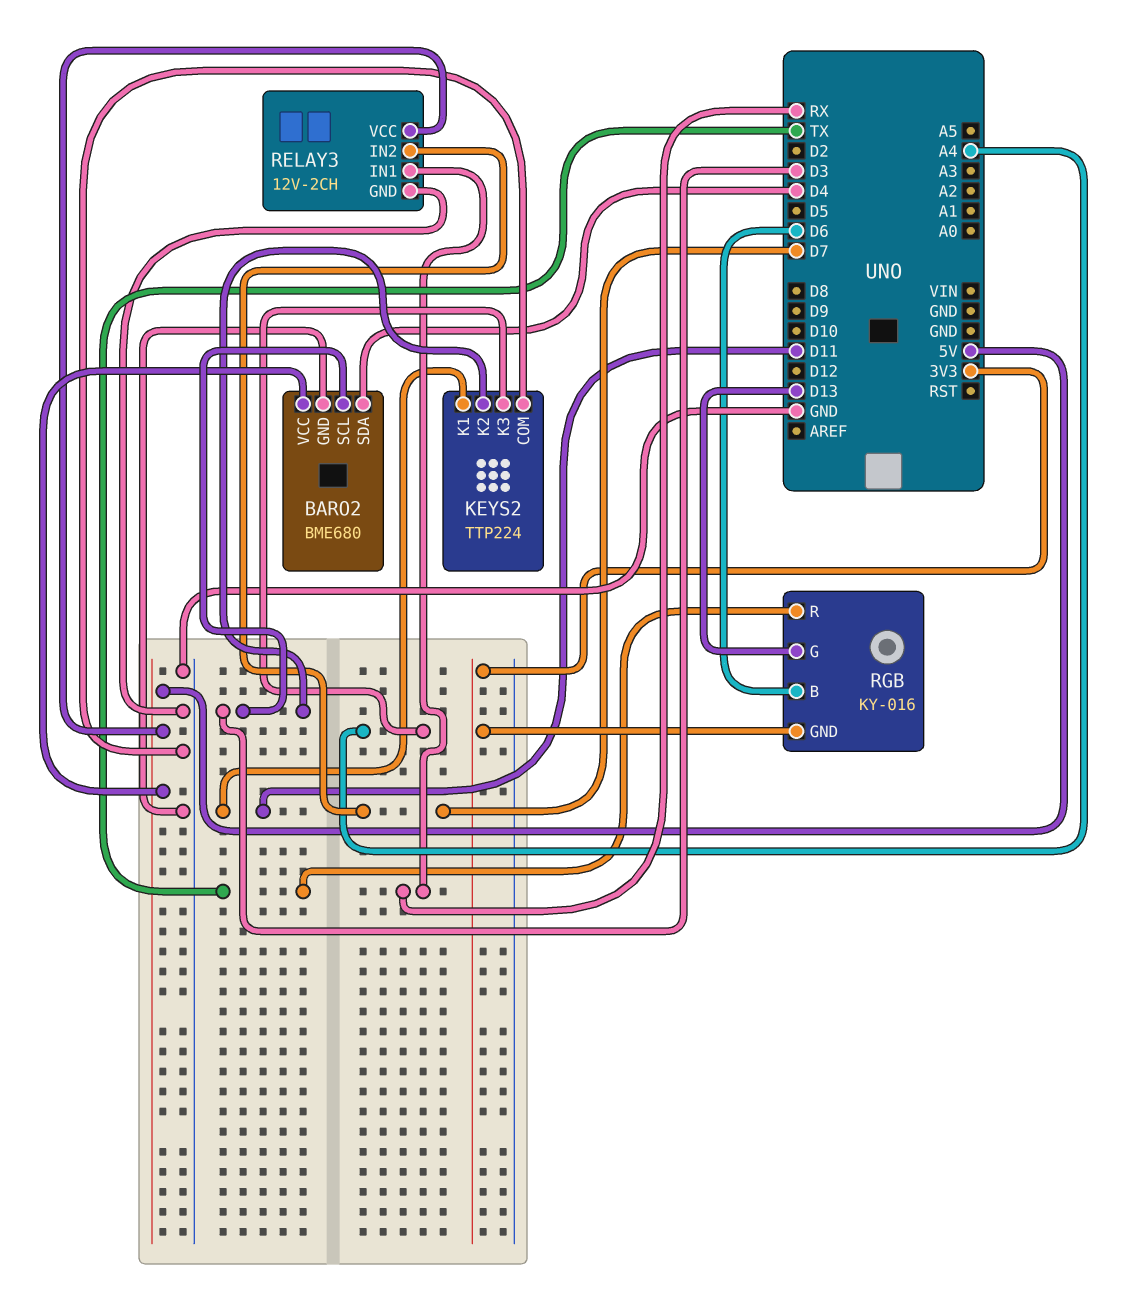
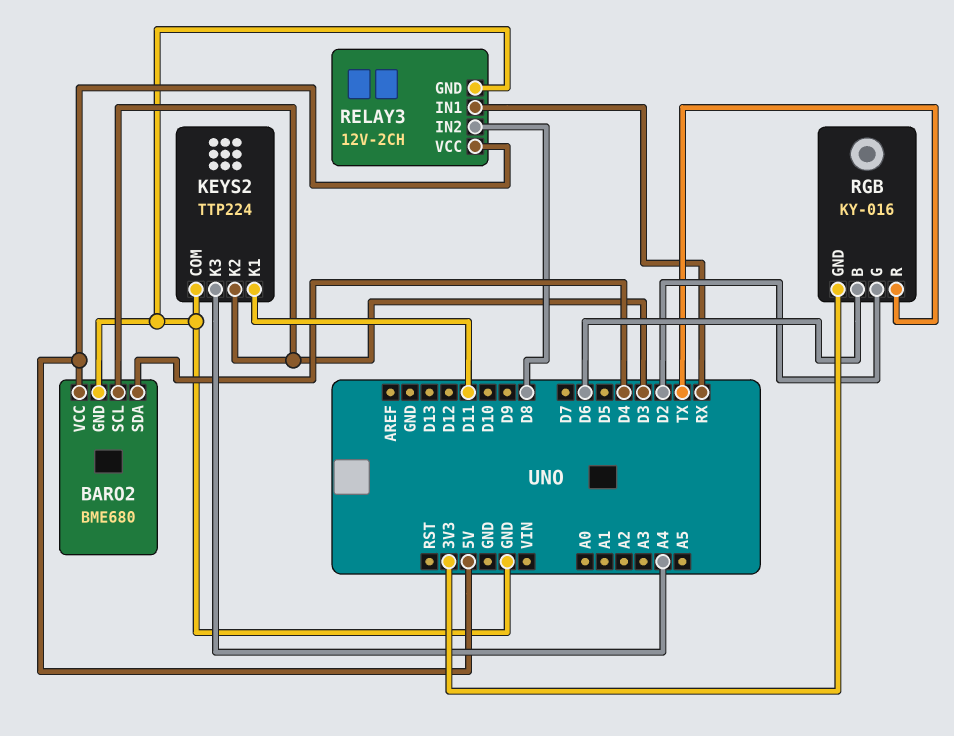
RELAY3 pin IN2: D7 -> D8
RGB pin G: D13 -> D2

